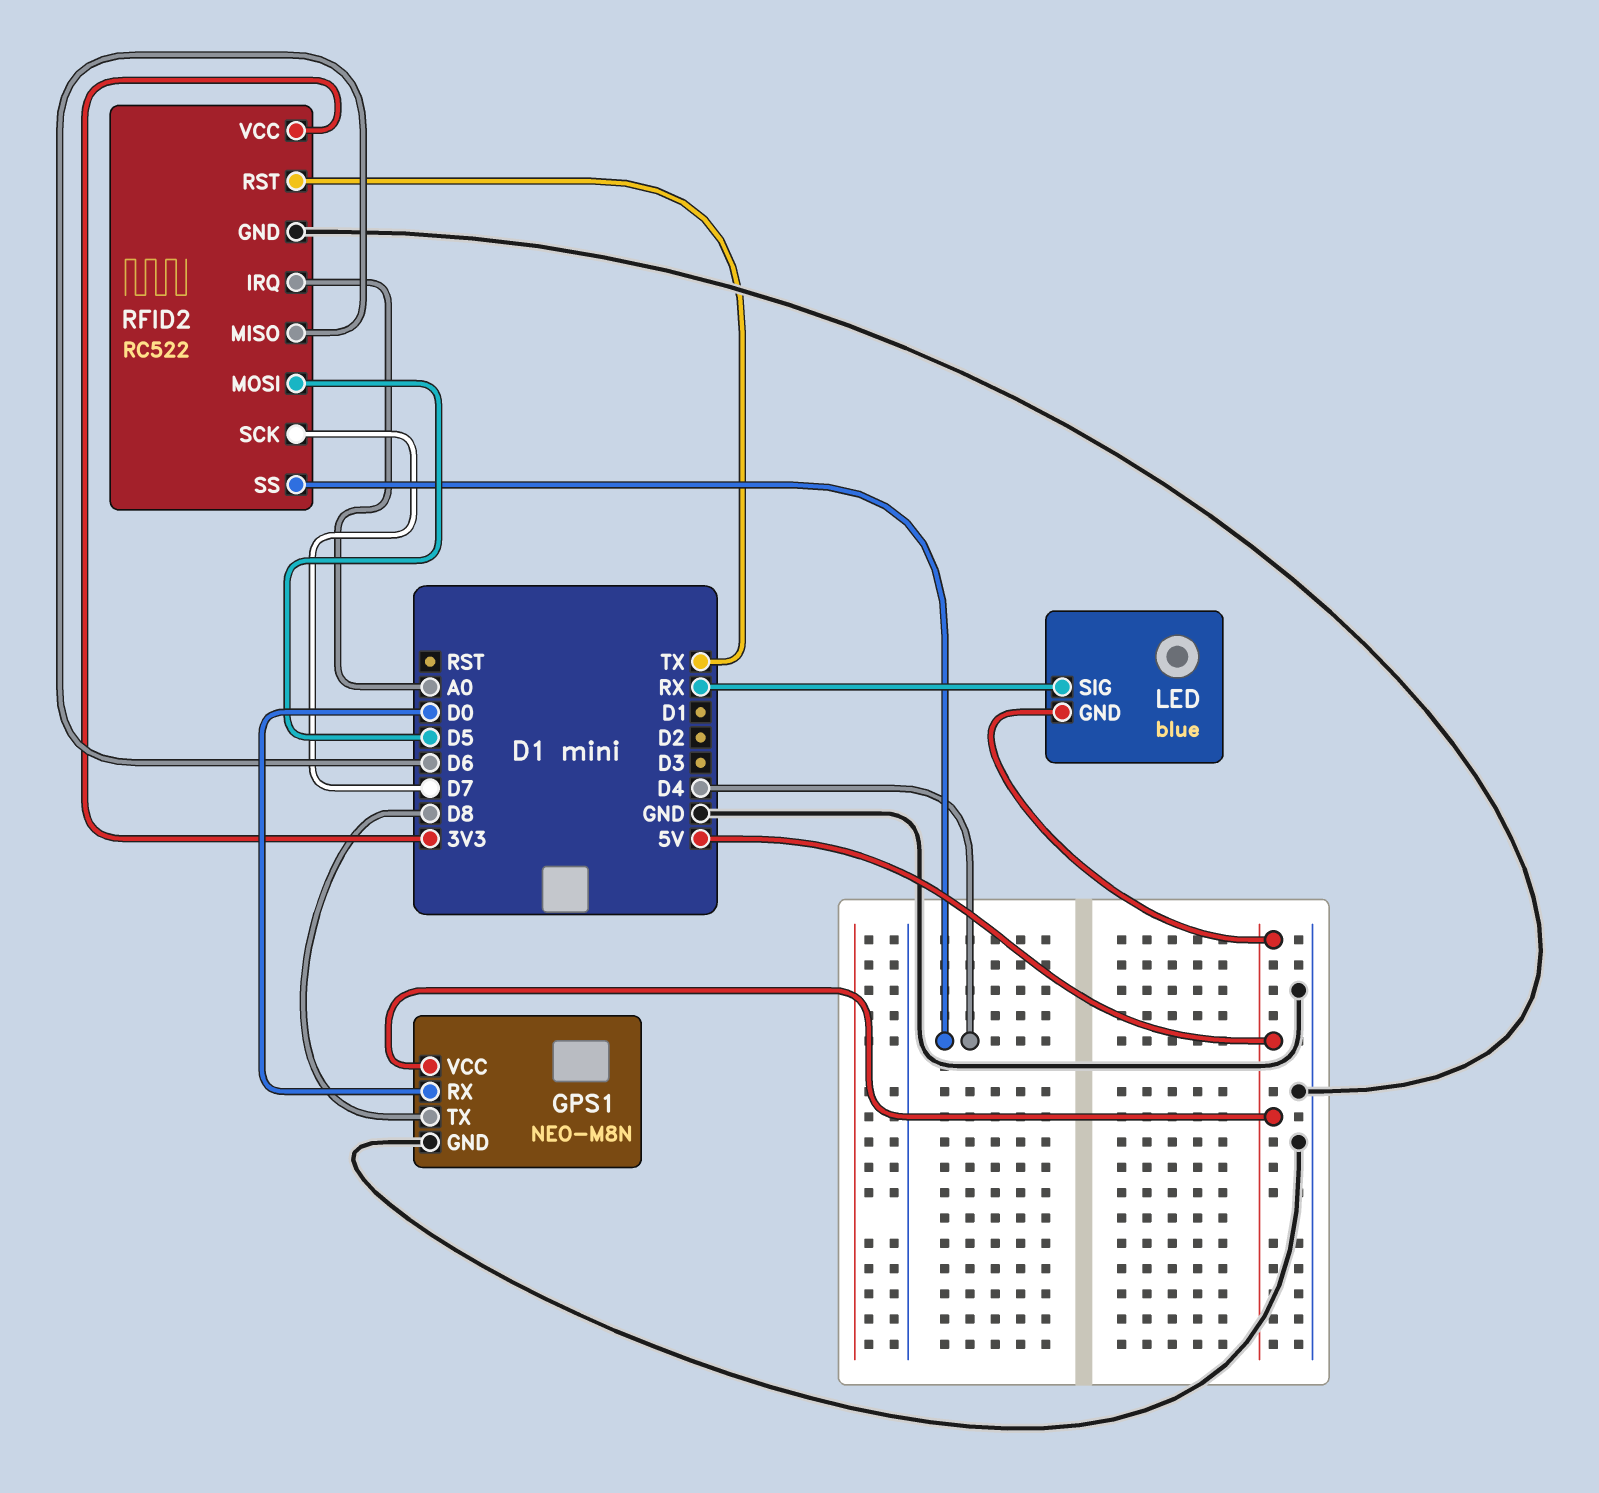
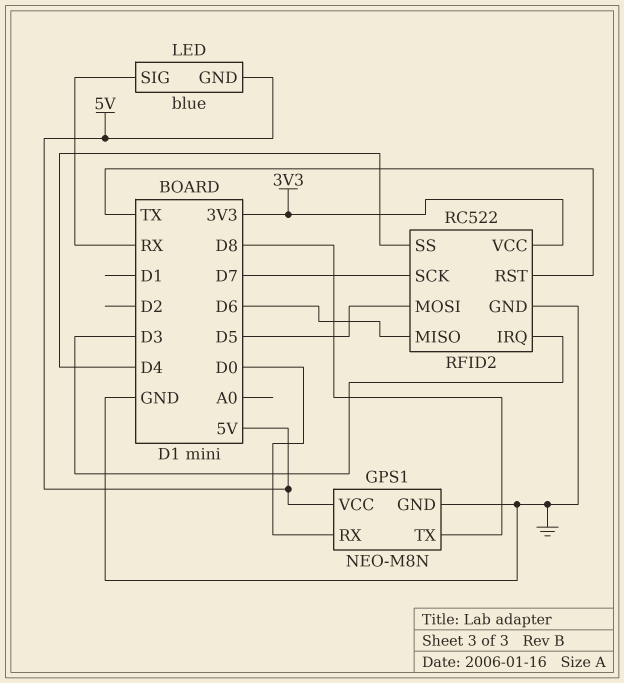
RFID2 pin IRQ: A0 -> D3

